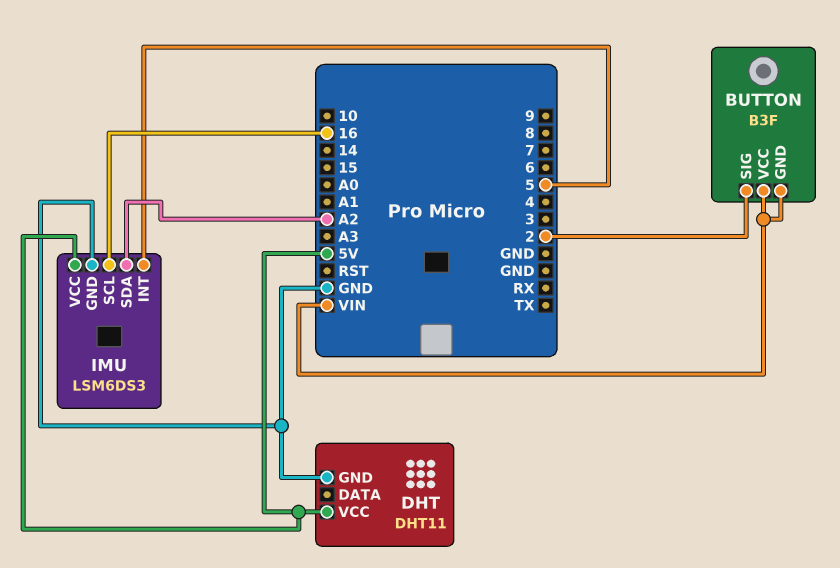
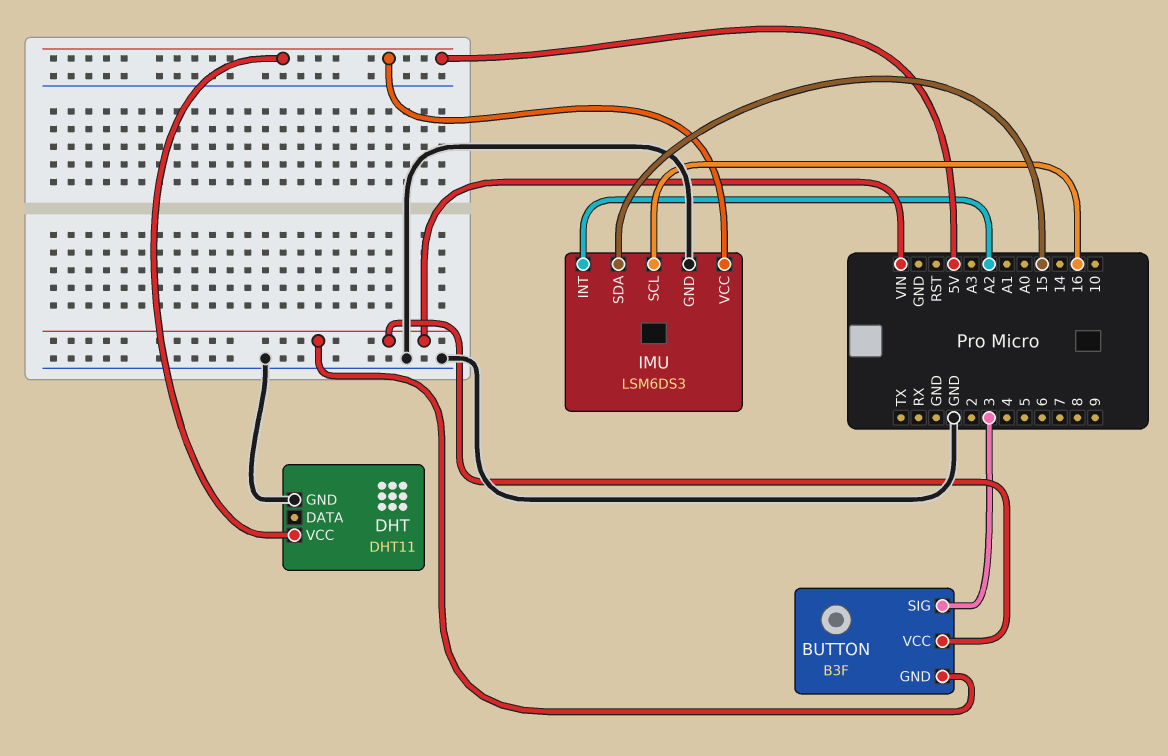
BUTTON pin SIG: 2 -> 3
IMU pin INT: 5 -> A2
IMU pin SDA: A2 -> 15

